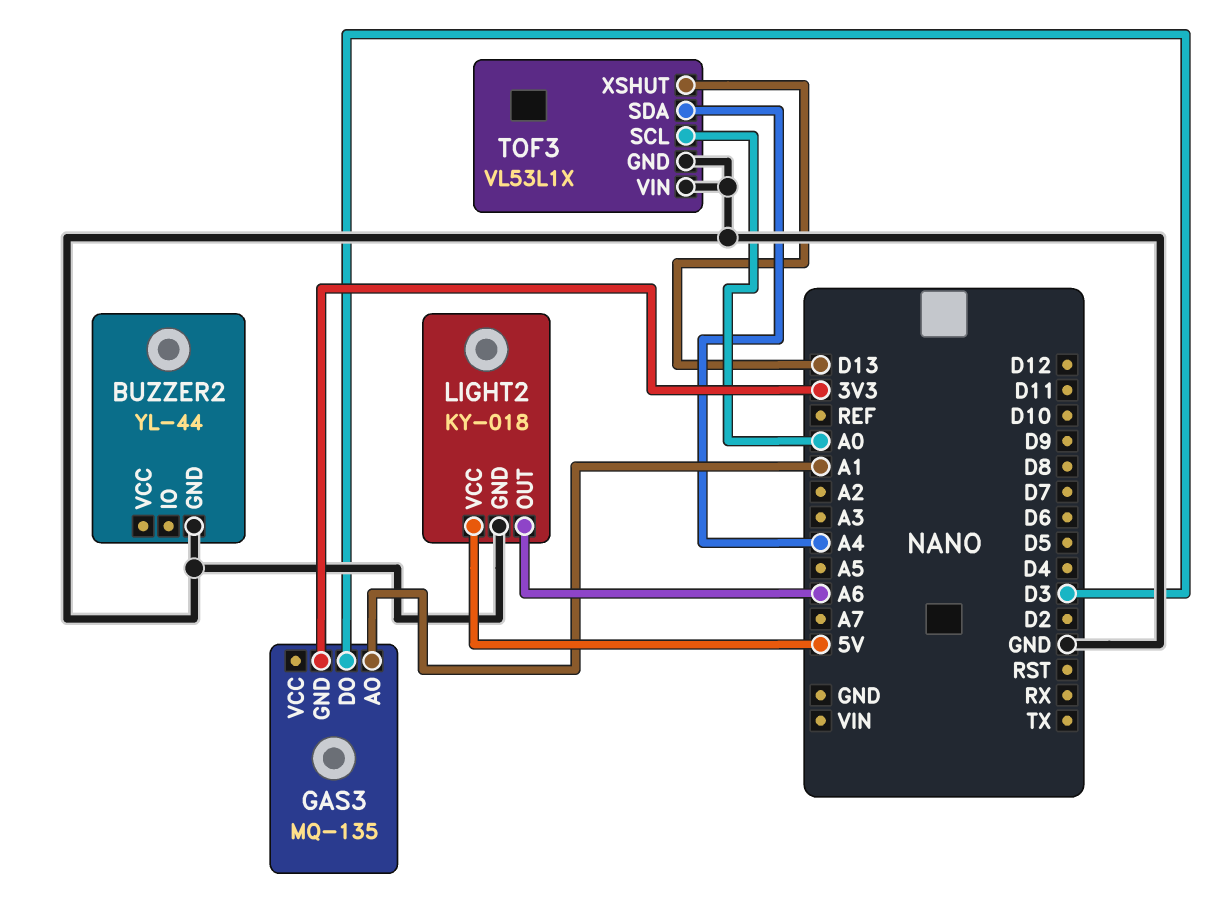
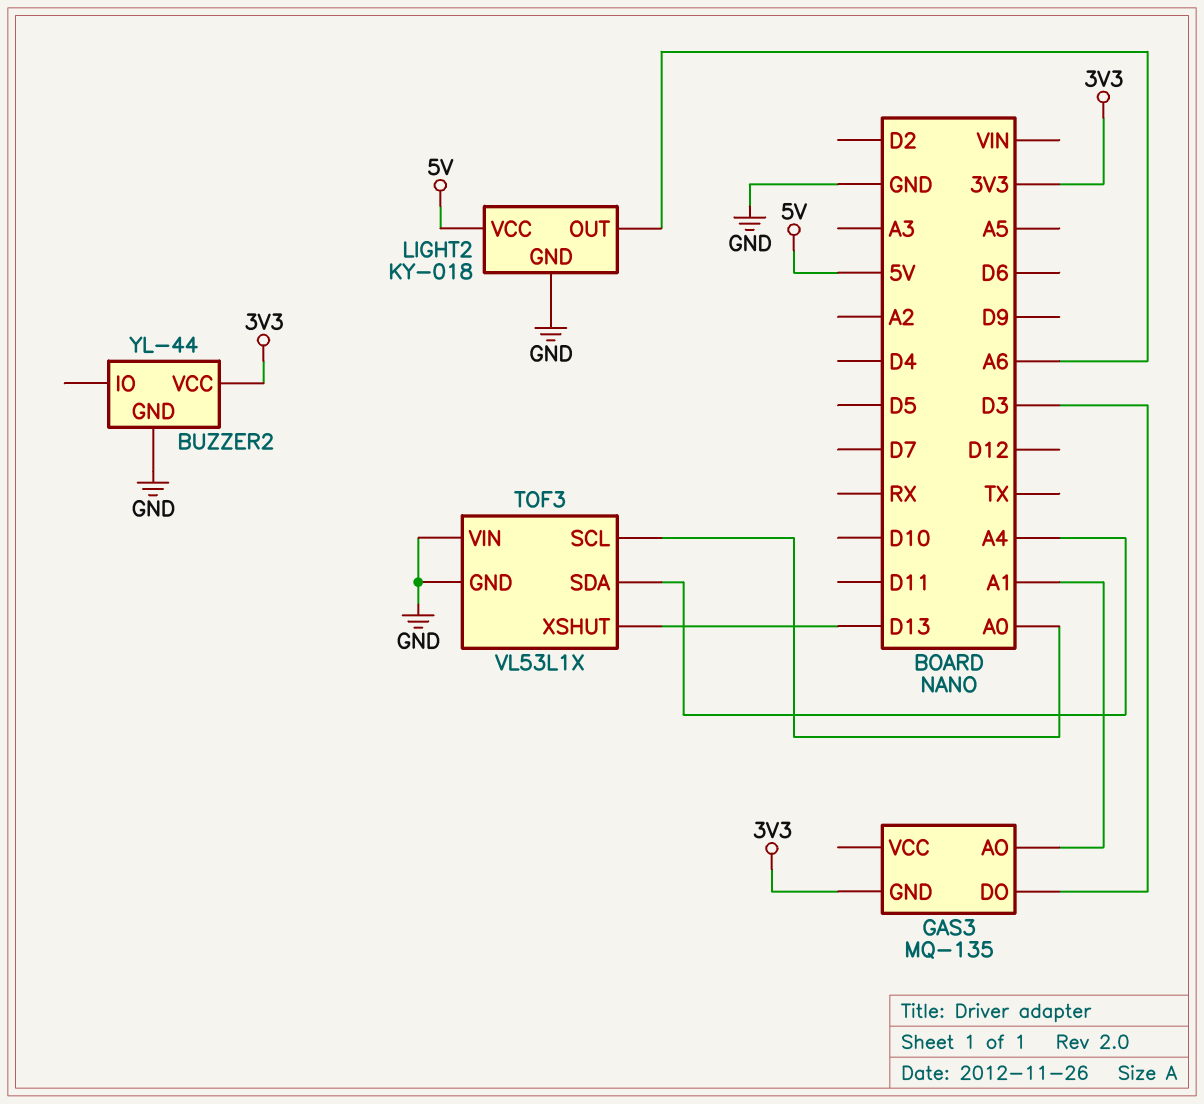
BUZZER2 pin VCC: none -> 3V3

